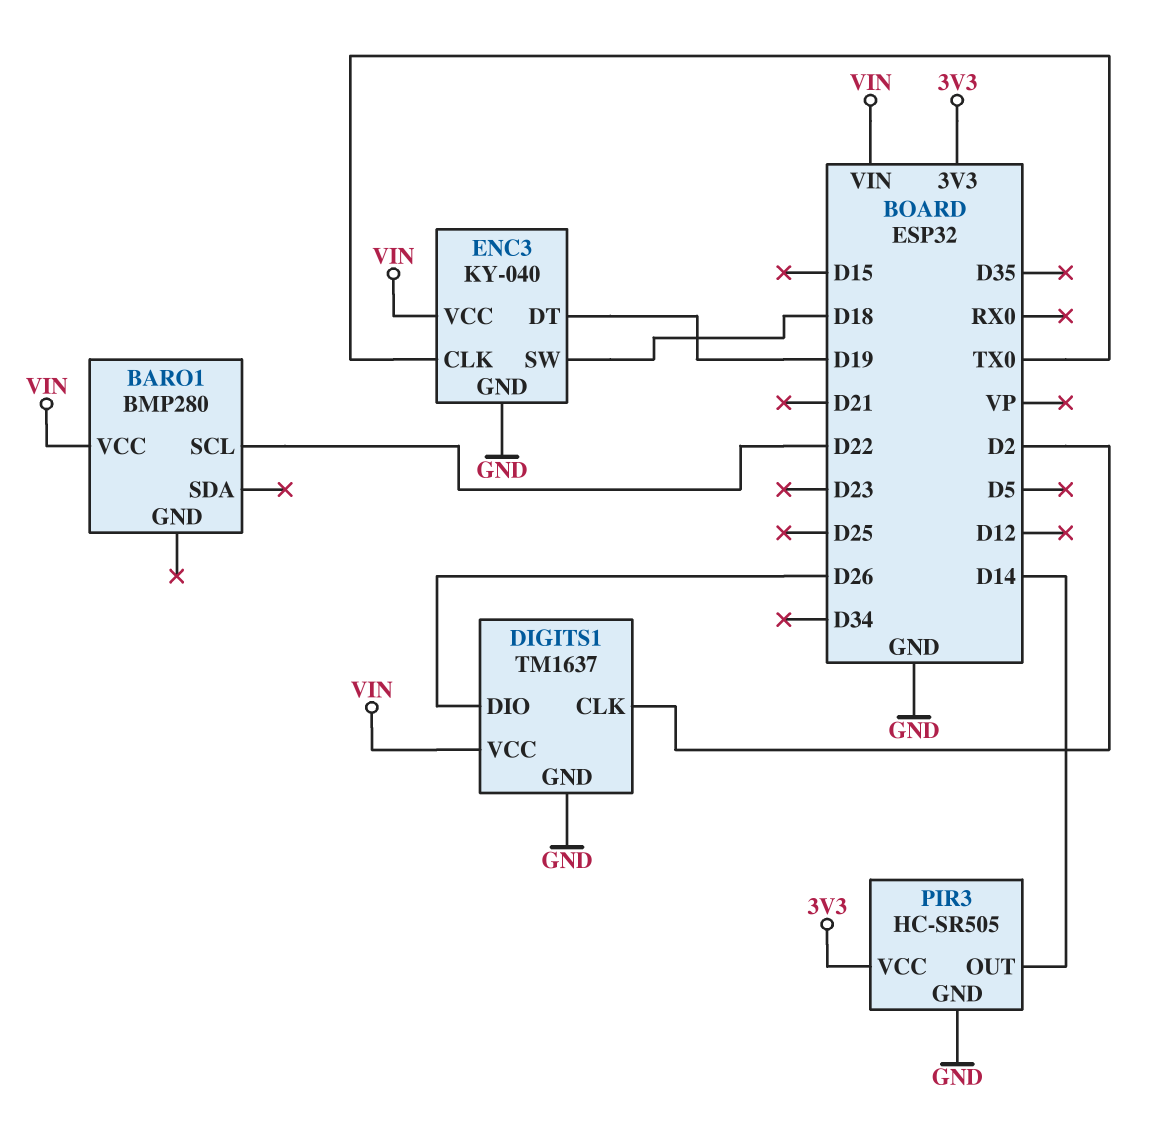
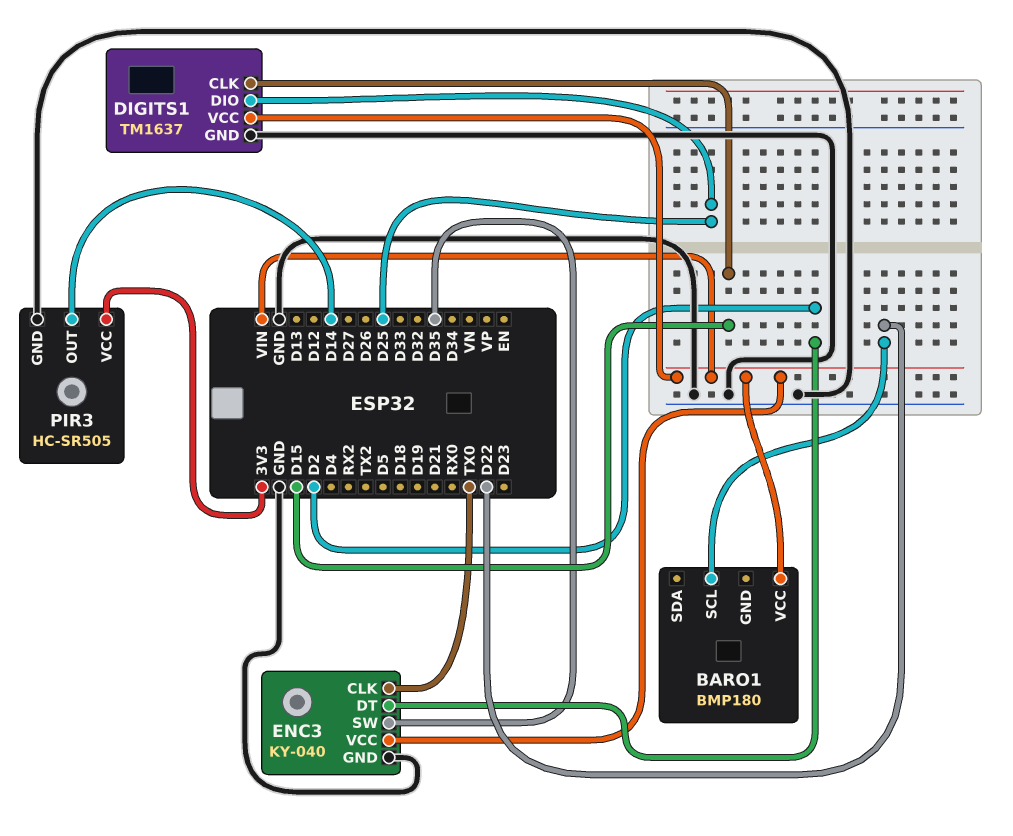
BARO1: BMP280 -> BMP180
DIGITS1 pin CLK: D2 -> D15
DIGITS1 pin DIO: D26 -> D25
ENC3 pin DT: D19 -> D2
ENC3 pin SW: D18 -> D35

